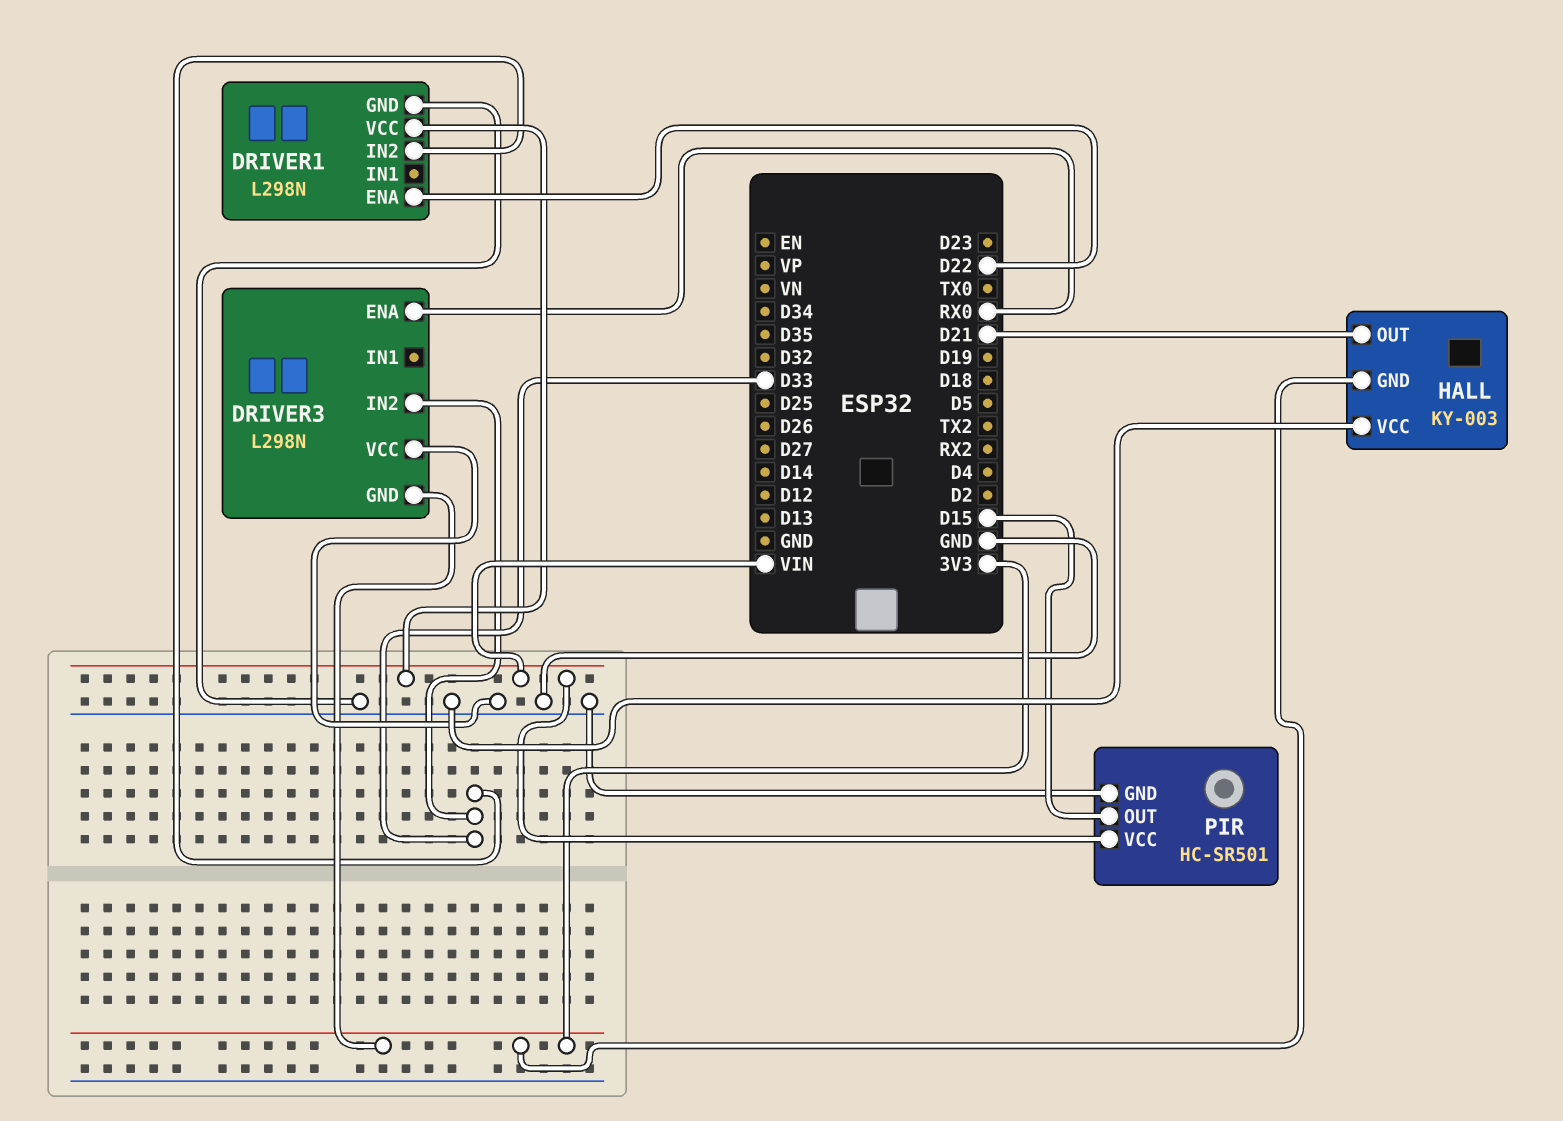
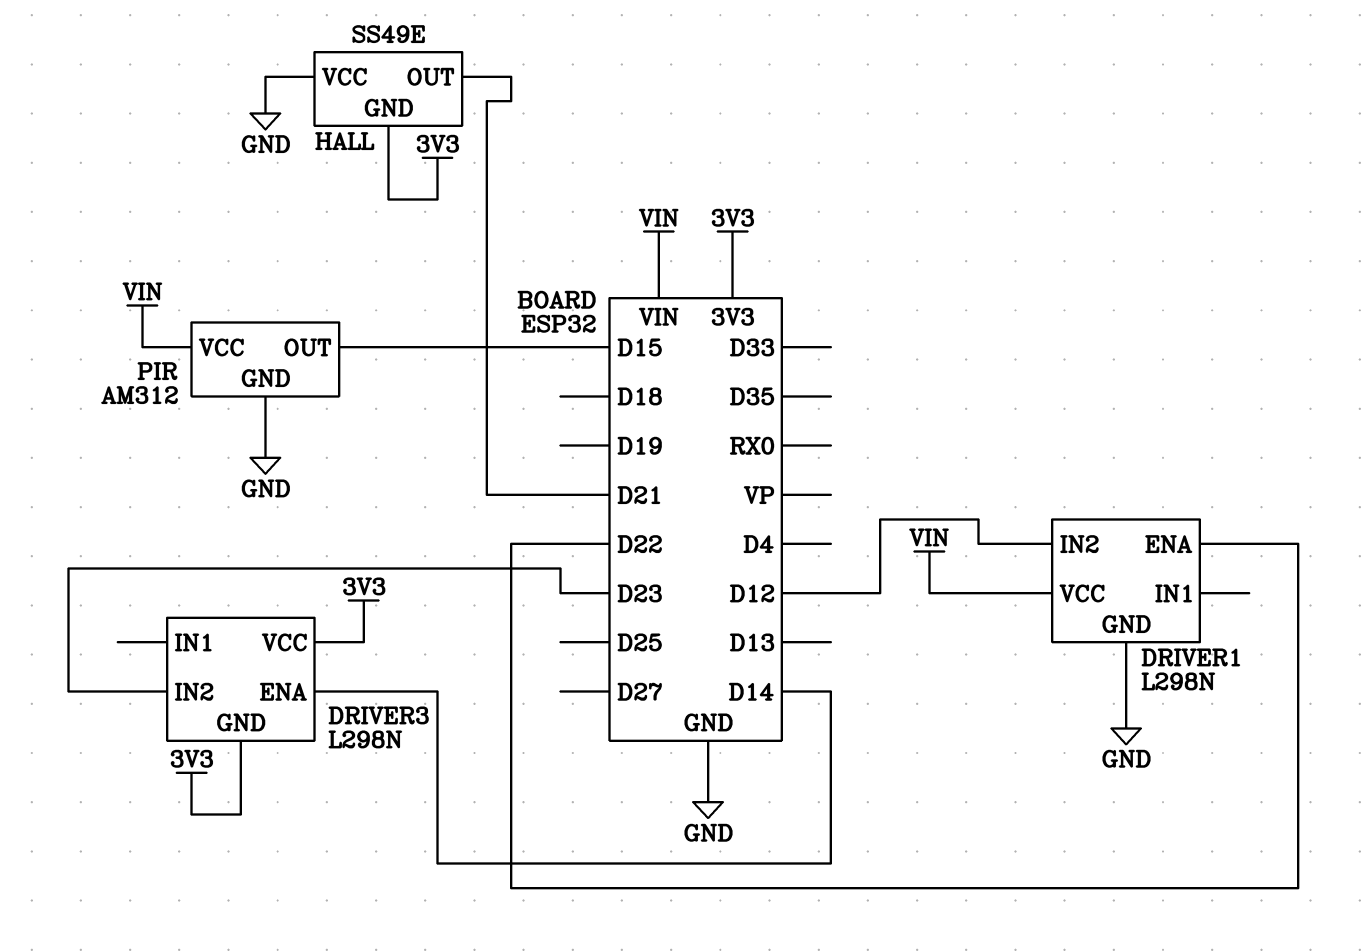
DRIVER1 pin IN2: D33 -> D12
DRIVER3 pin ENA: RX0 -> D14
DRIVER3 pin IN2: D33 -> D23
DRIVER3 pin VCC: GND -> 3V3
HALL: KY-003 -> SS49E
PIR: HC-SR501 -> AM312

